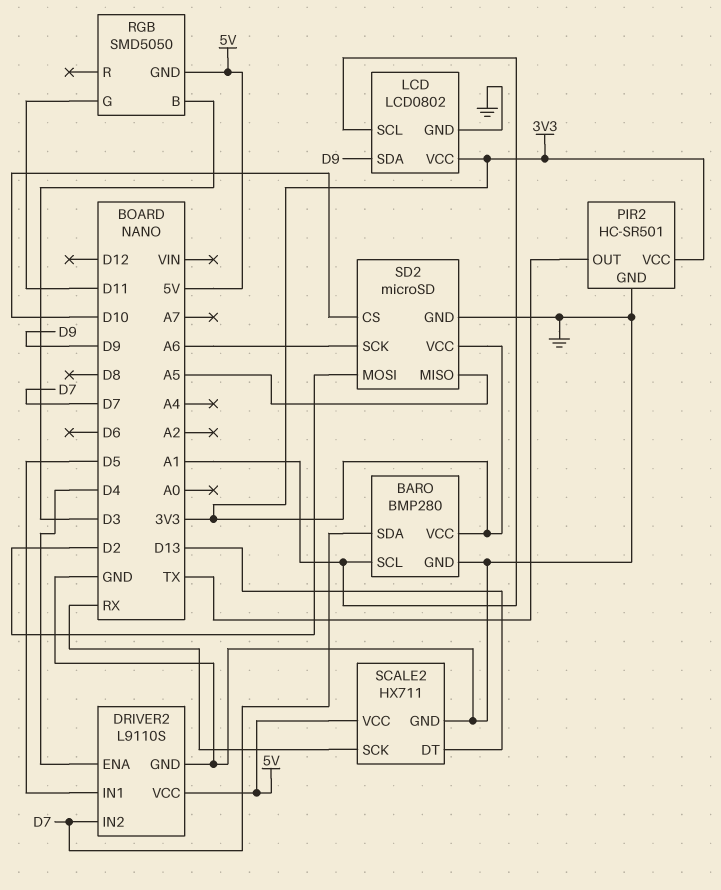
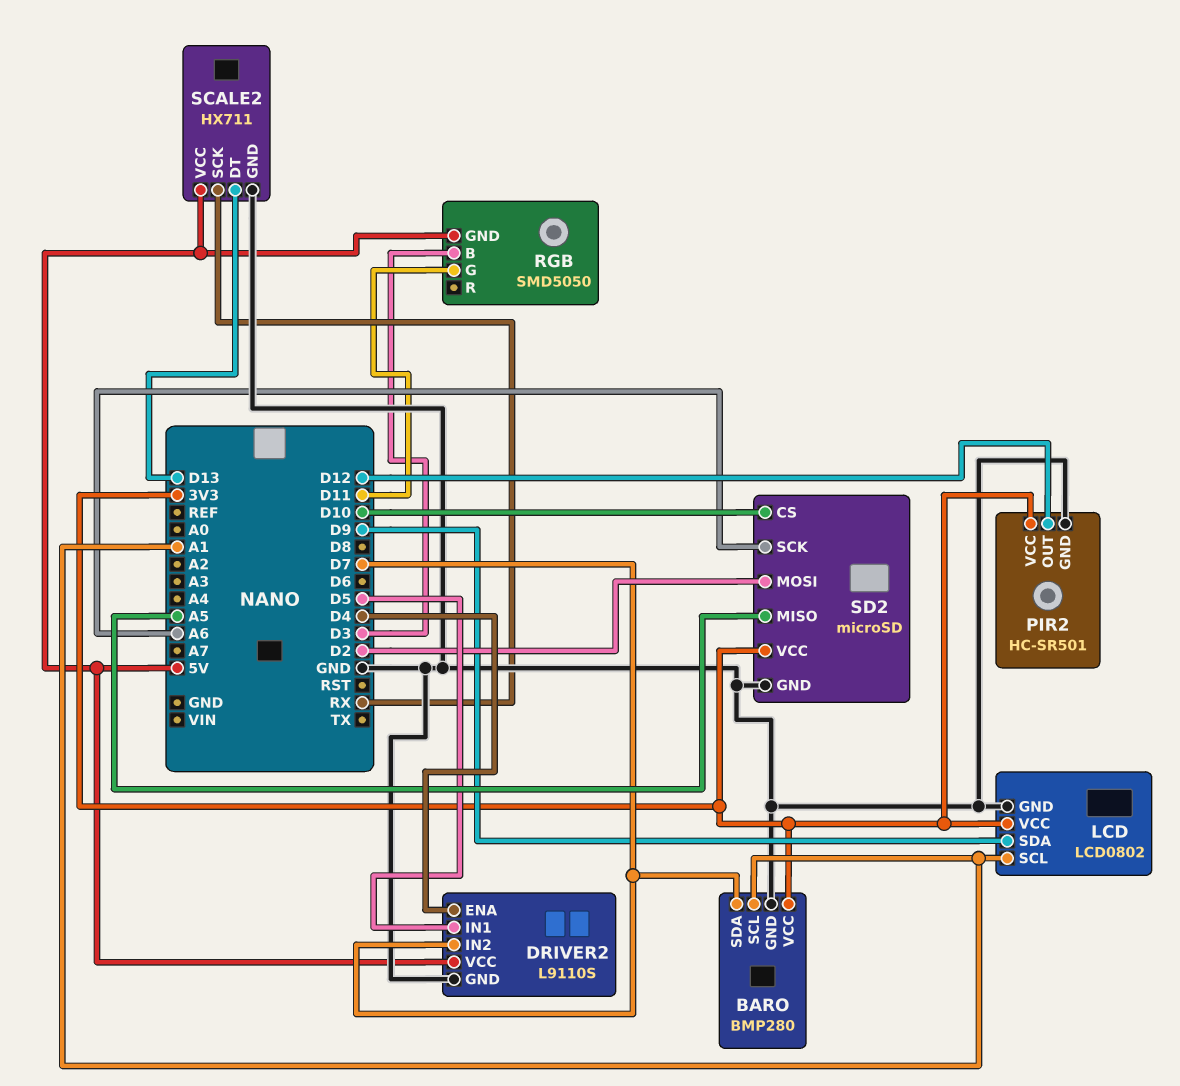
PIR2 pin OUT: TX -> D12

